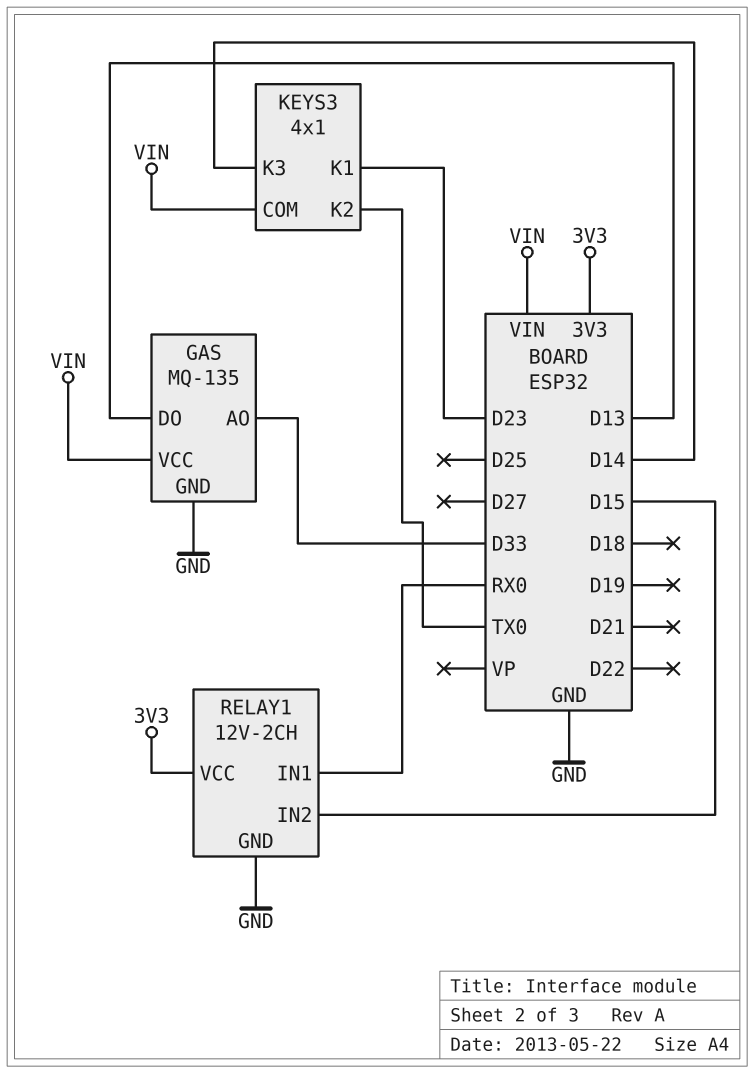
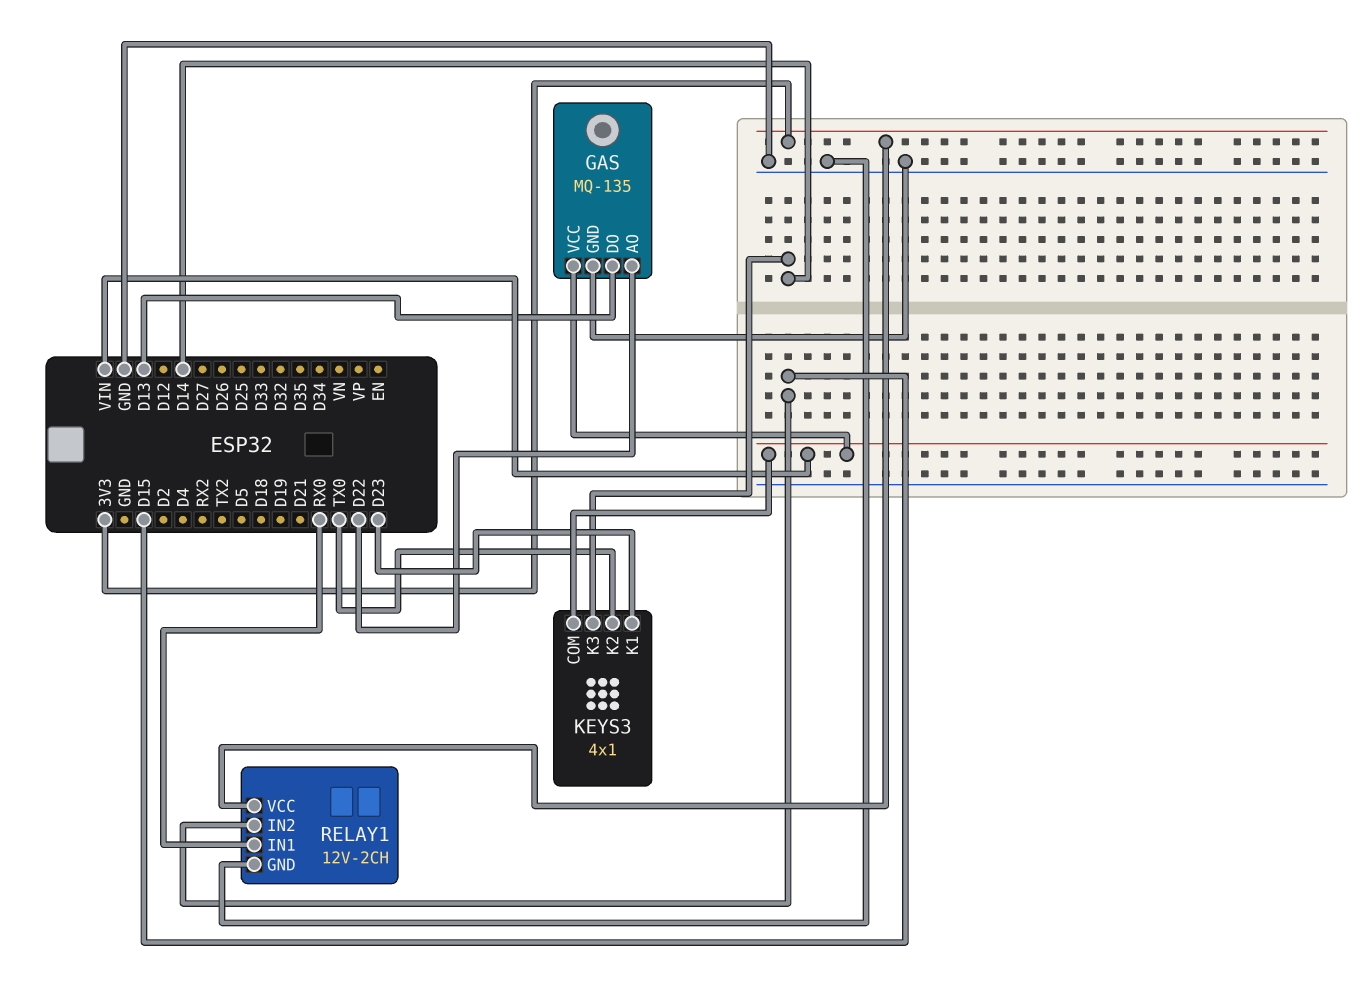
GAS pin AO: D33 -> D22

